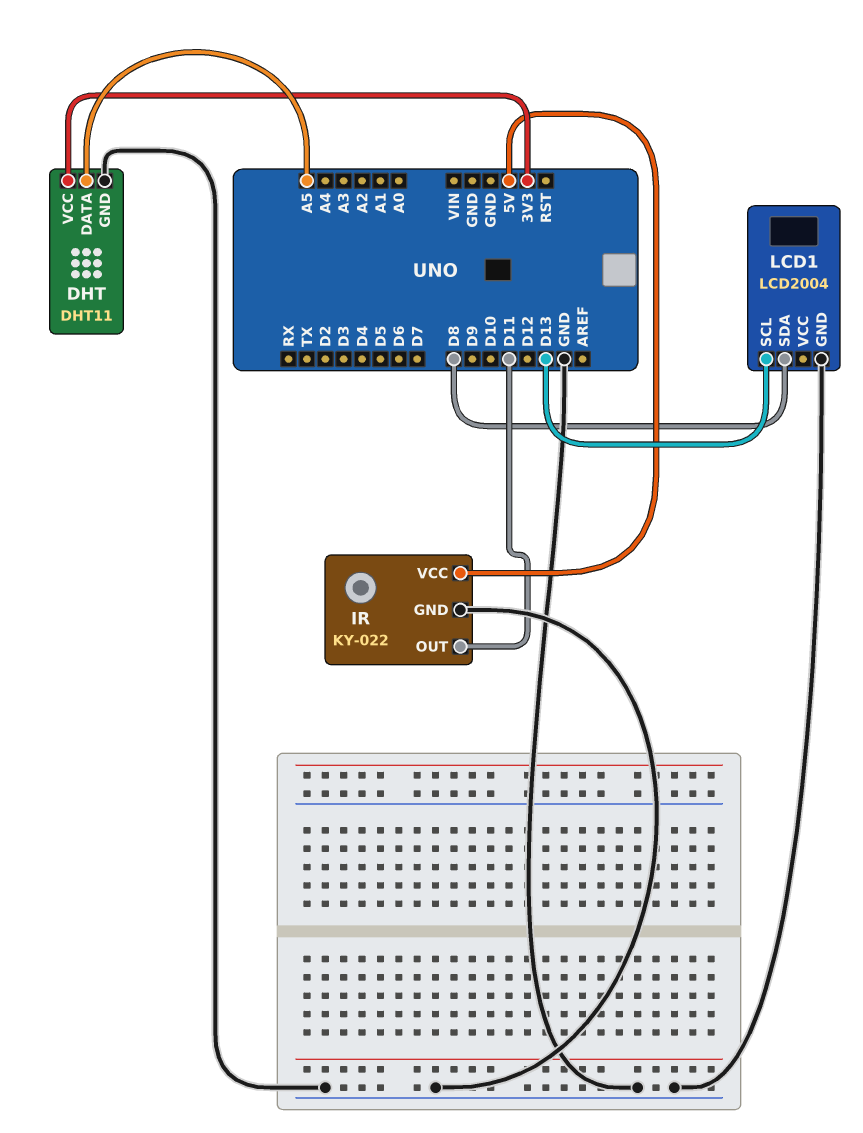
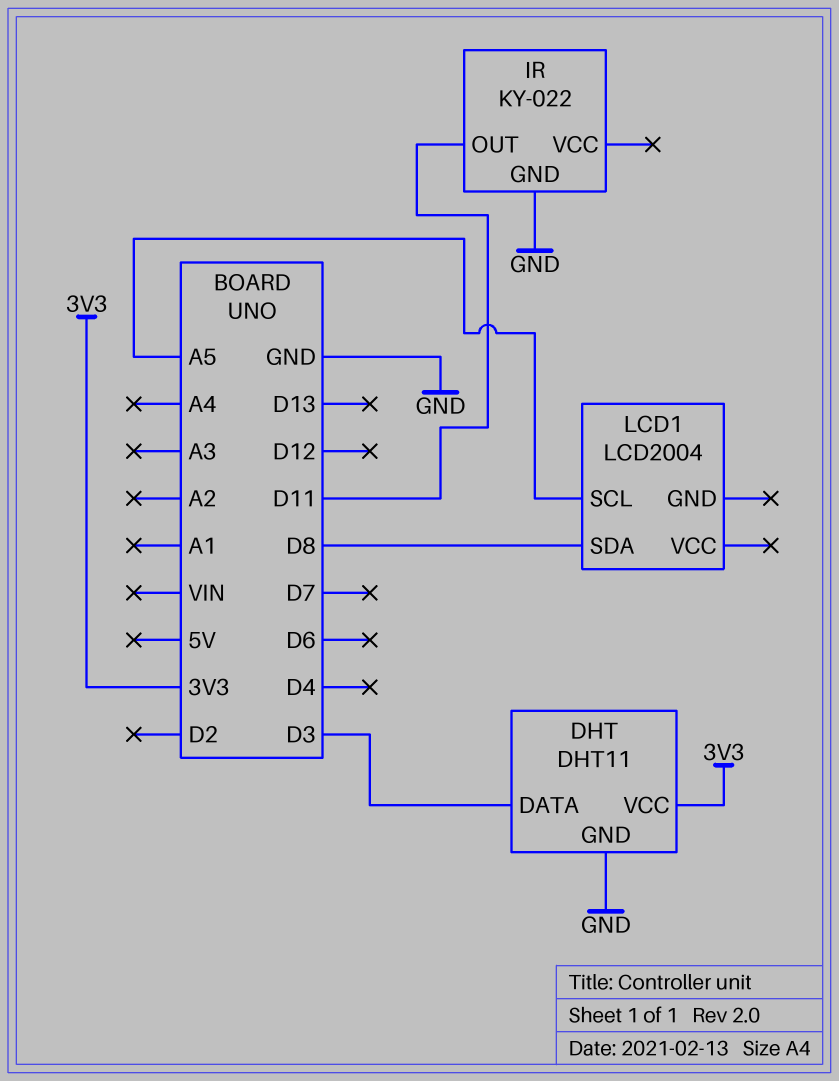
DHT pin DATA: A5 -> D3
IR pin VCC: 5V -> none
LCD1 pin GND: GND -> none
LCD1 pin SCL: D13 -> A5

